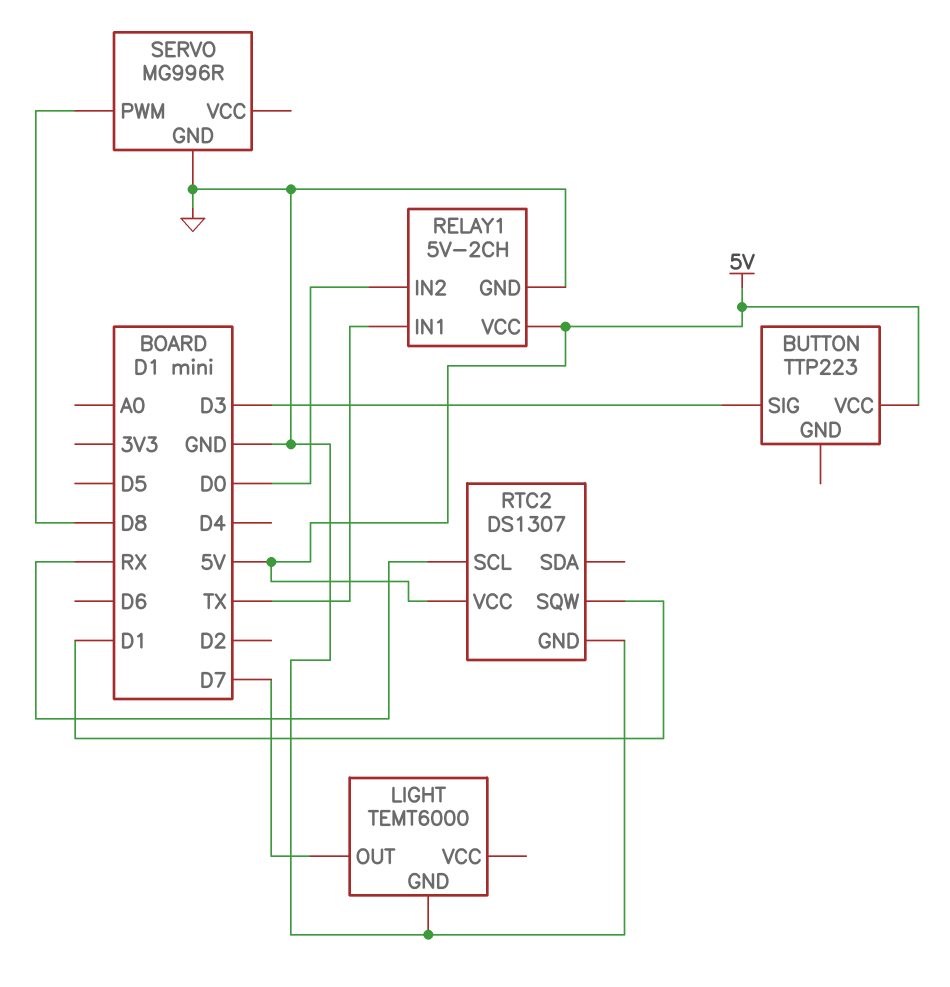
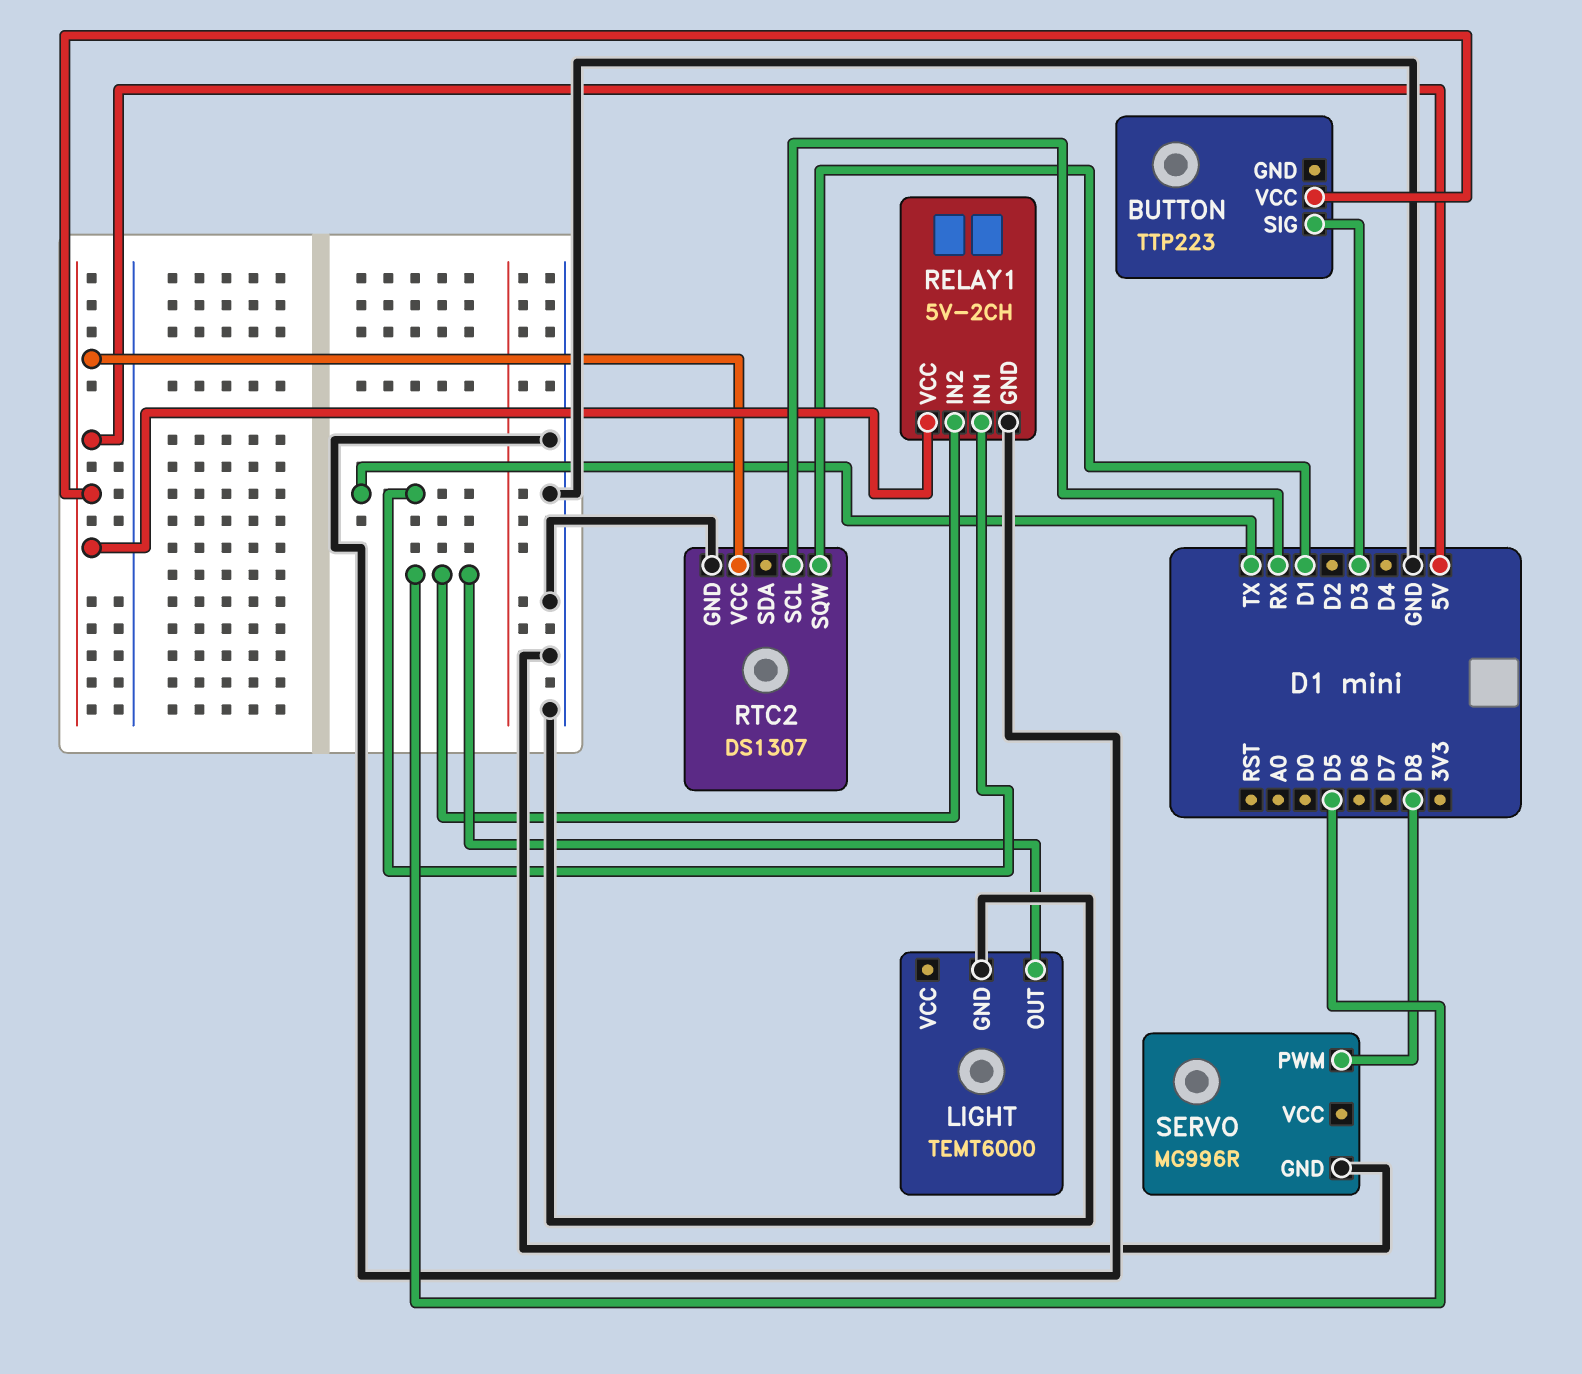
LIGHT pin OUT: D7 -> D5
RELAY1 pin IN2: D0 -> D5

